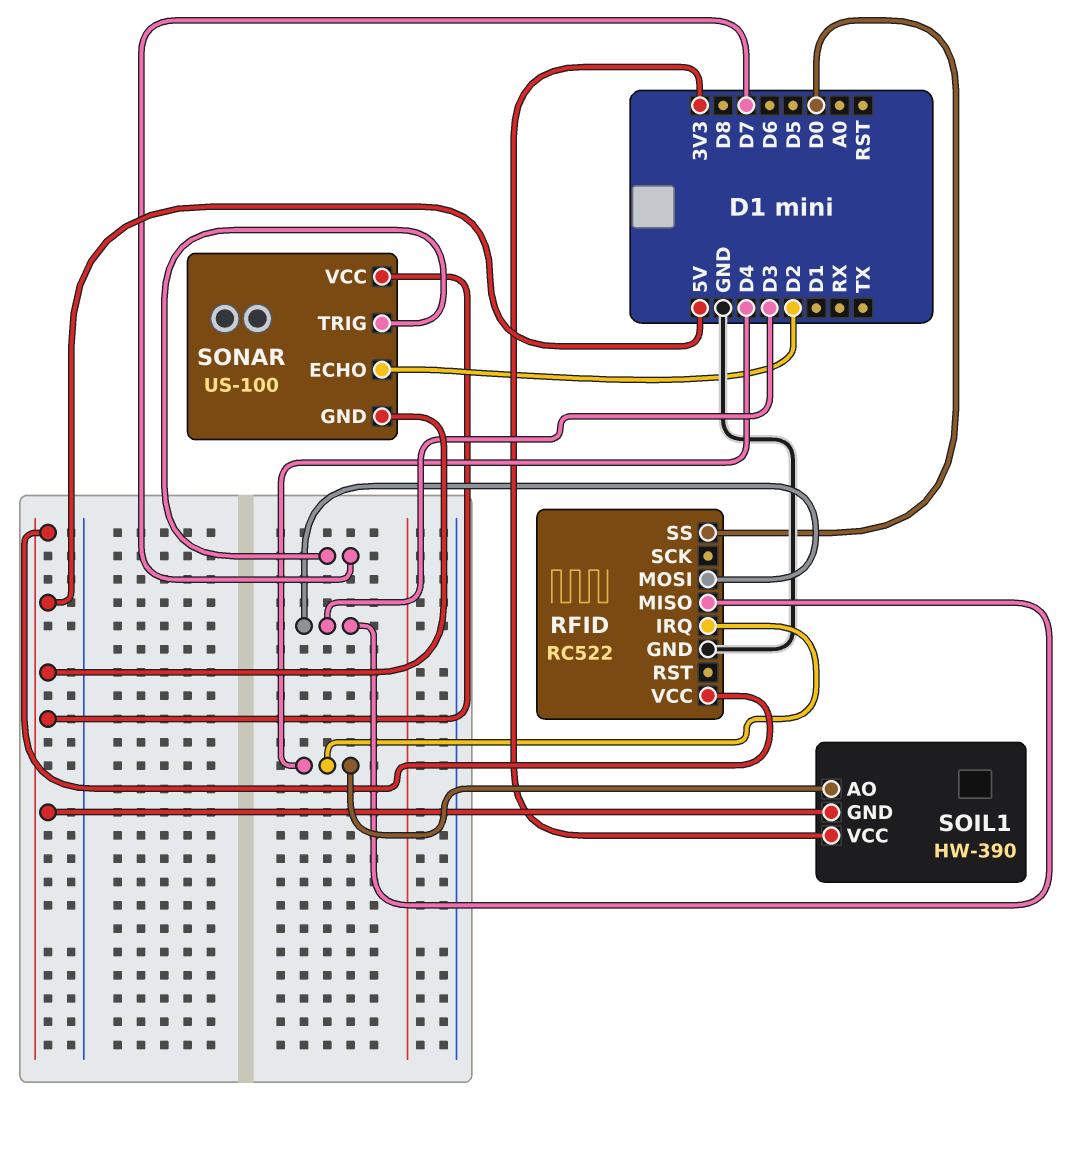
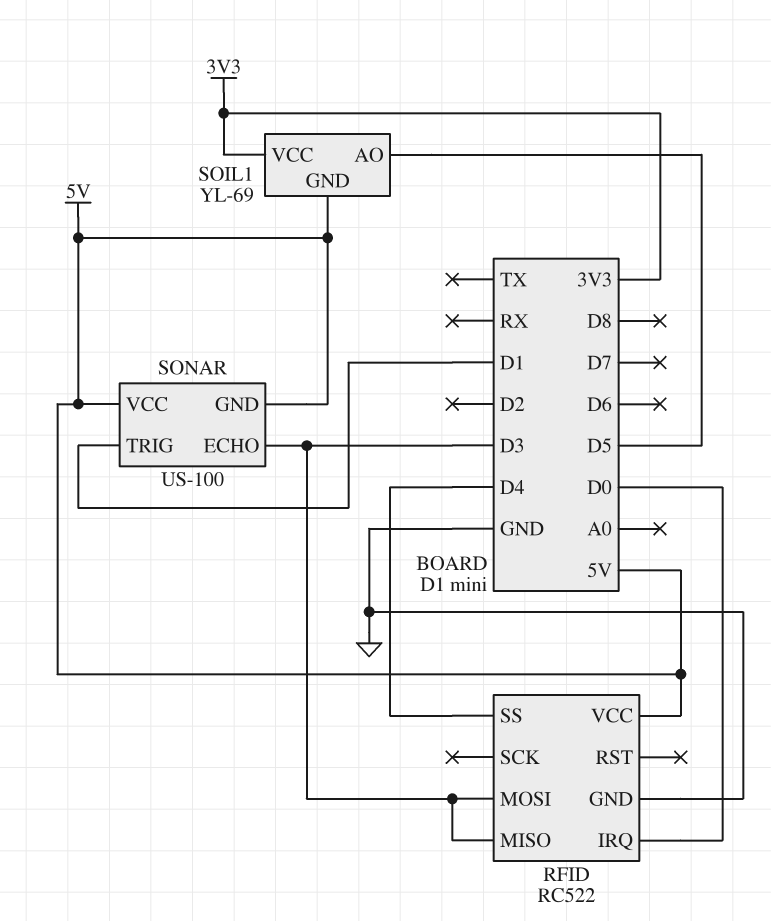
RFID pin IRQ: D4 -> D0
RFID pin SS: D0 -> D4
SOIL1: HW-390 -> YL-69
SOIL1 pin AO: D4 -> D5
SONAR pin ECHO: D2 -> D3
SONAR pin TRIG: D7 -> D1

